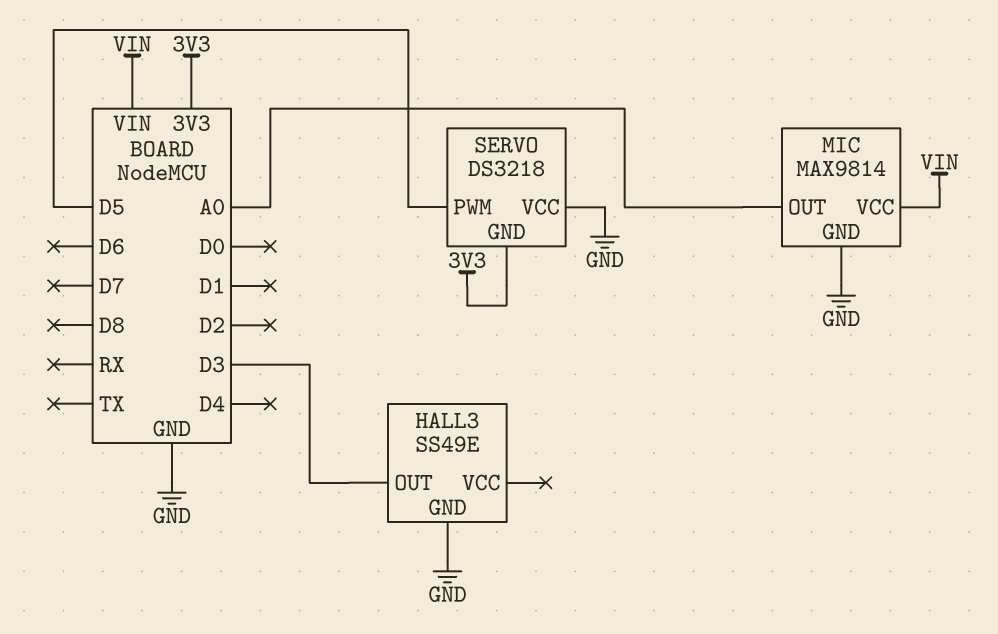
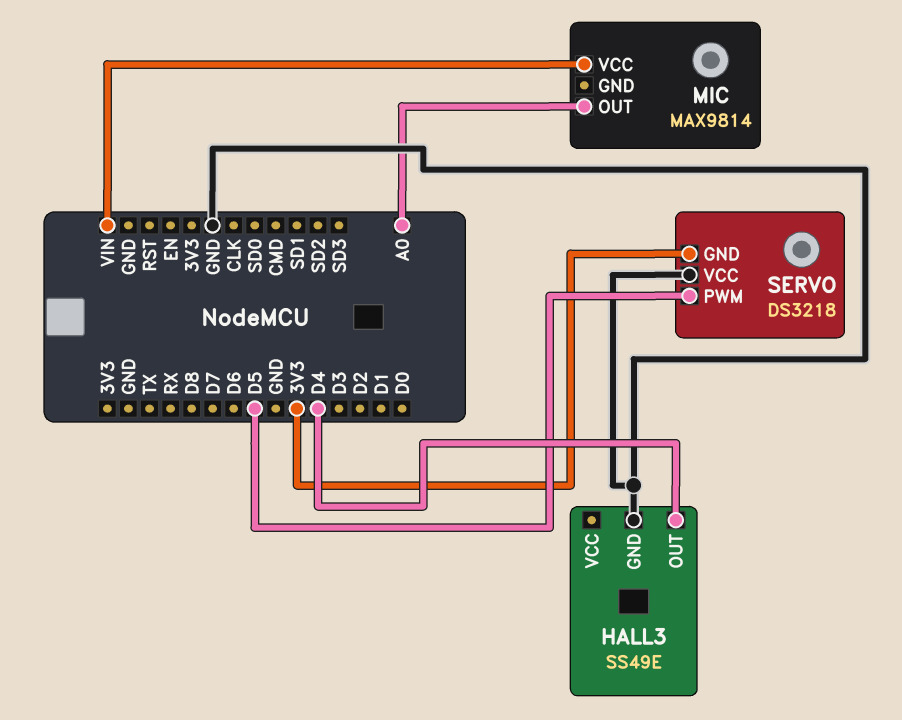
HALL3 pin OUT: D3 -> D4
MIC pin GND: GND -> none

